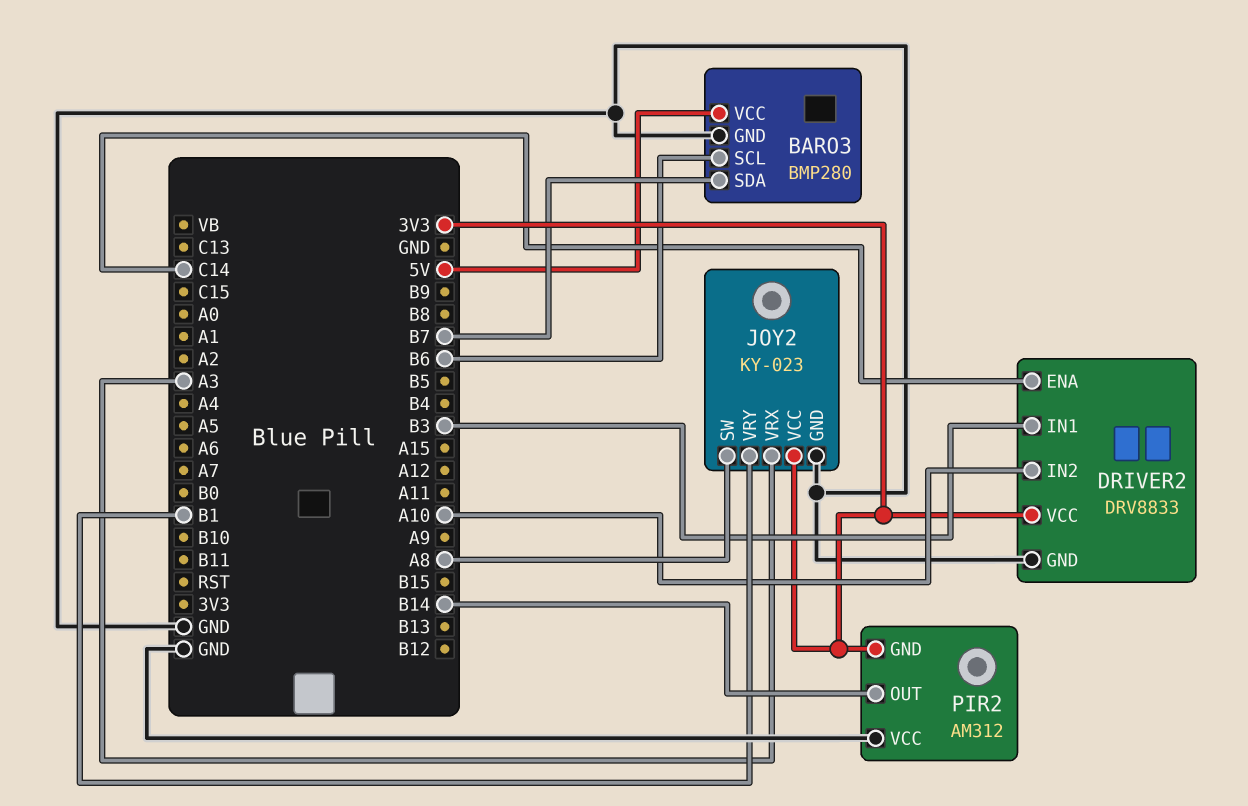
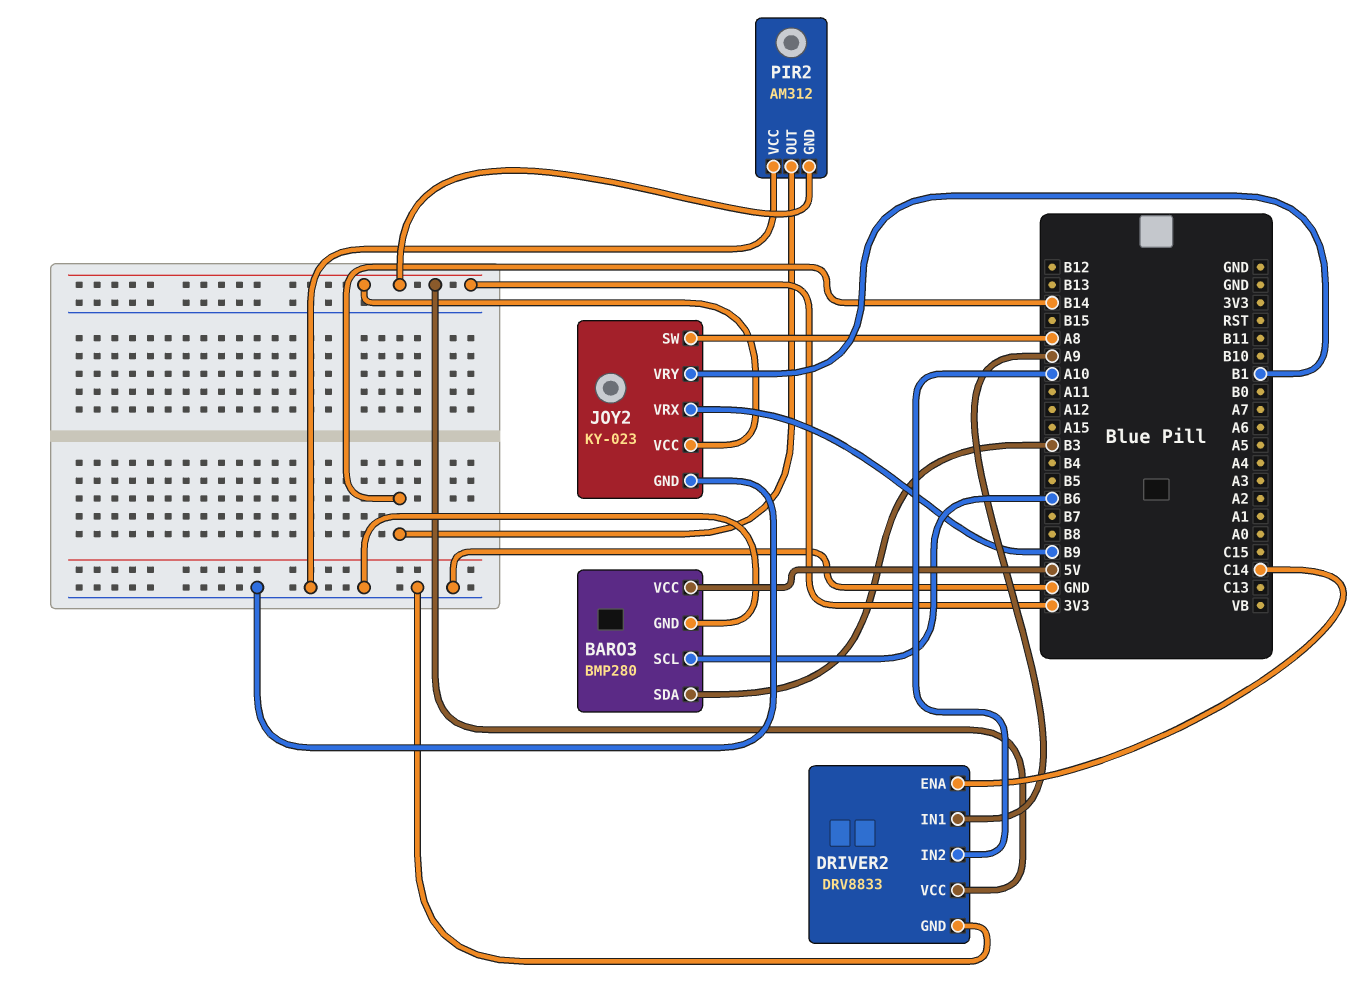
BARO3 pin SDA: B7 -> B3
DRIVER2 pin IN1: B3 -> A9
JOY2 pin VRX: A3 -> B9

